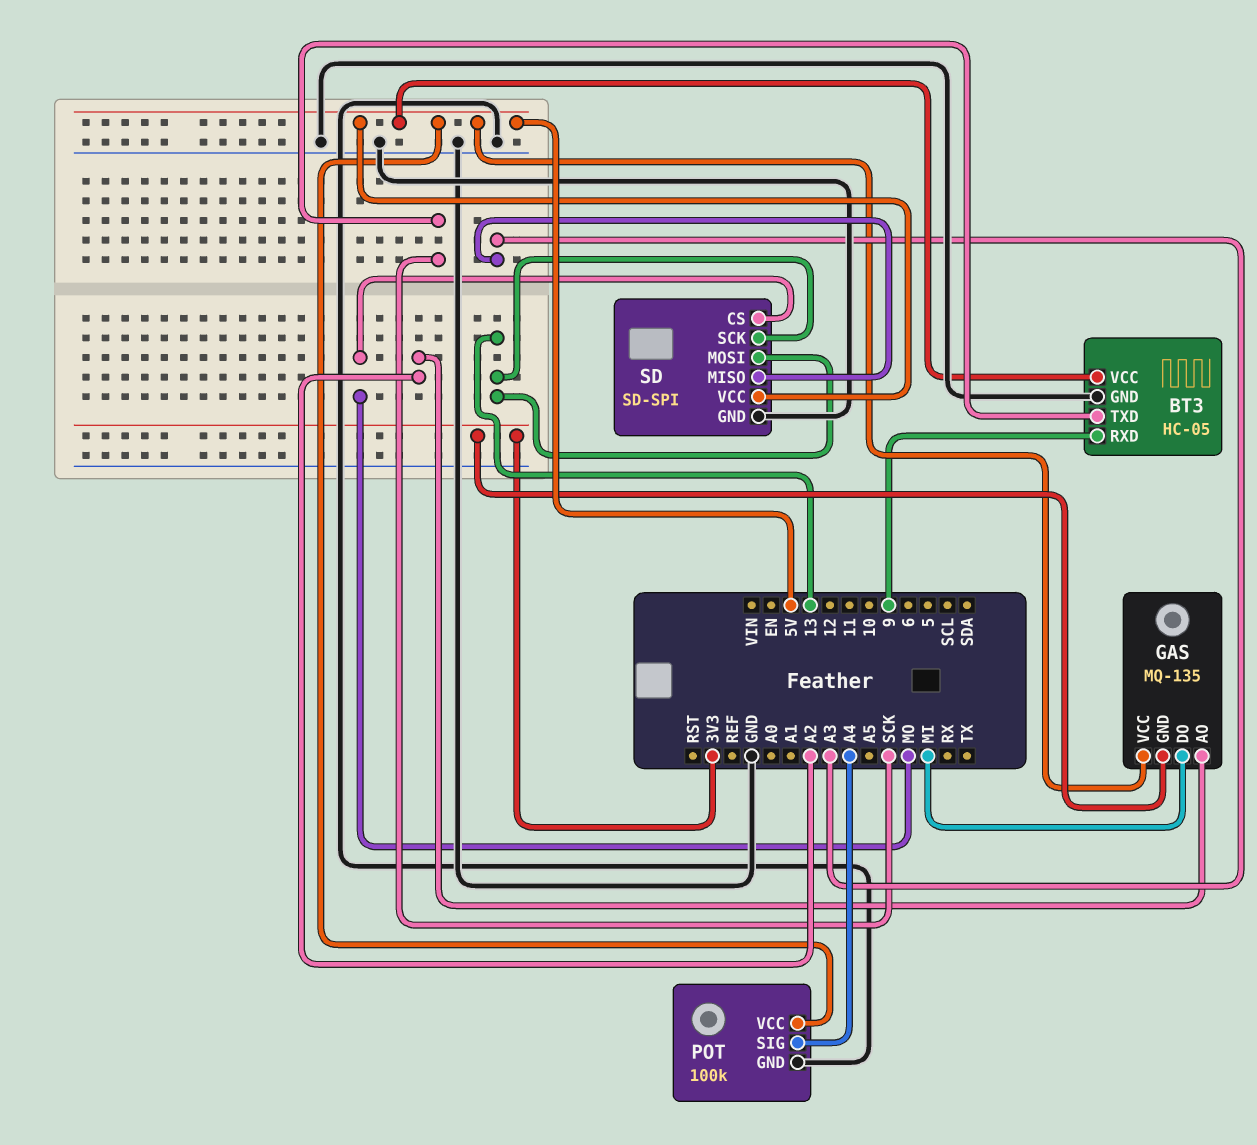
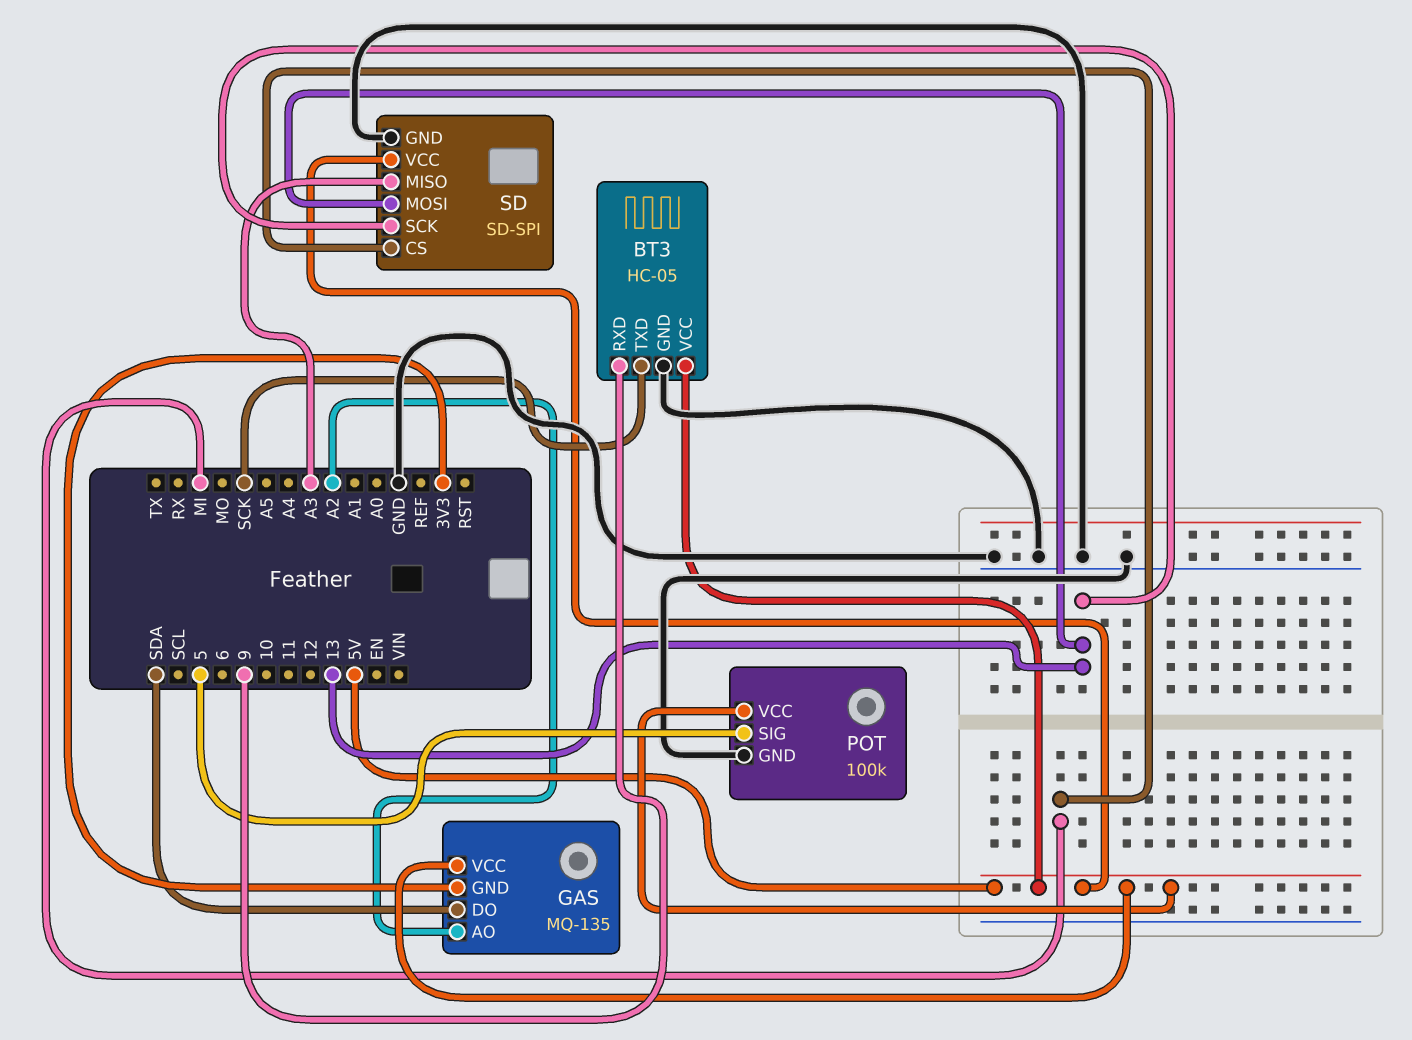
GAS pin DO: MI -> SDA
POT pin SIG: A4 -> 5
SD pin CS: MO -> MI

